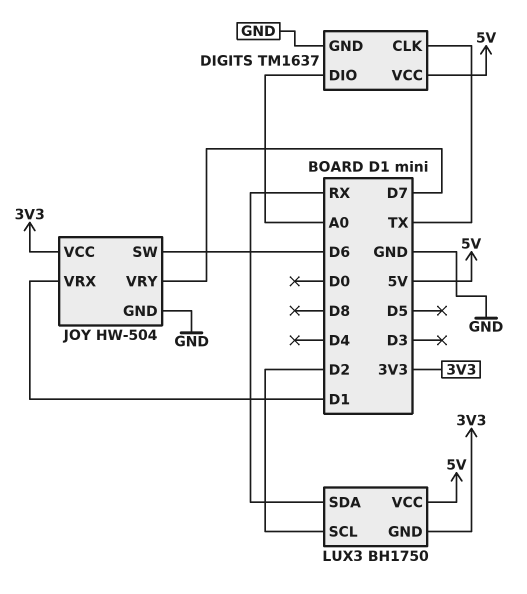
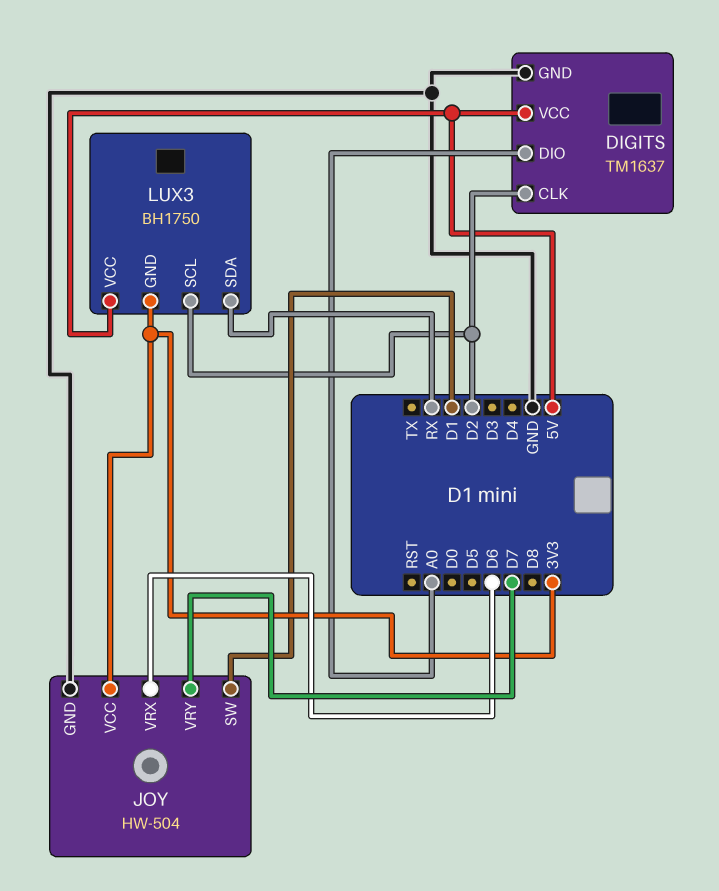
DIGITS pin CLK: TX -> D2
JOY pin SW: D6 -> D1
JOY pin VRX: D1 -> D6

